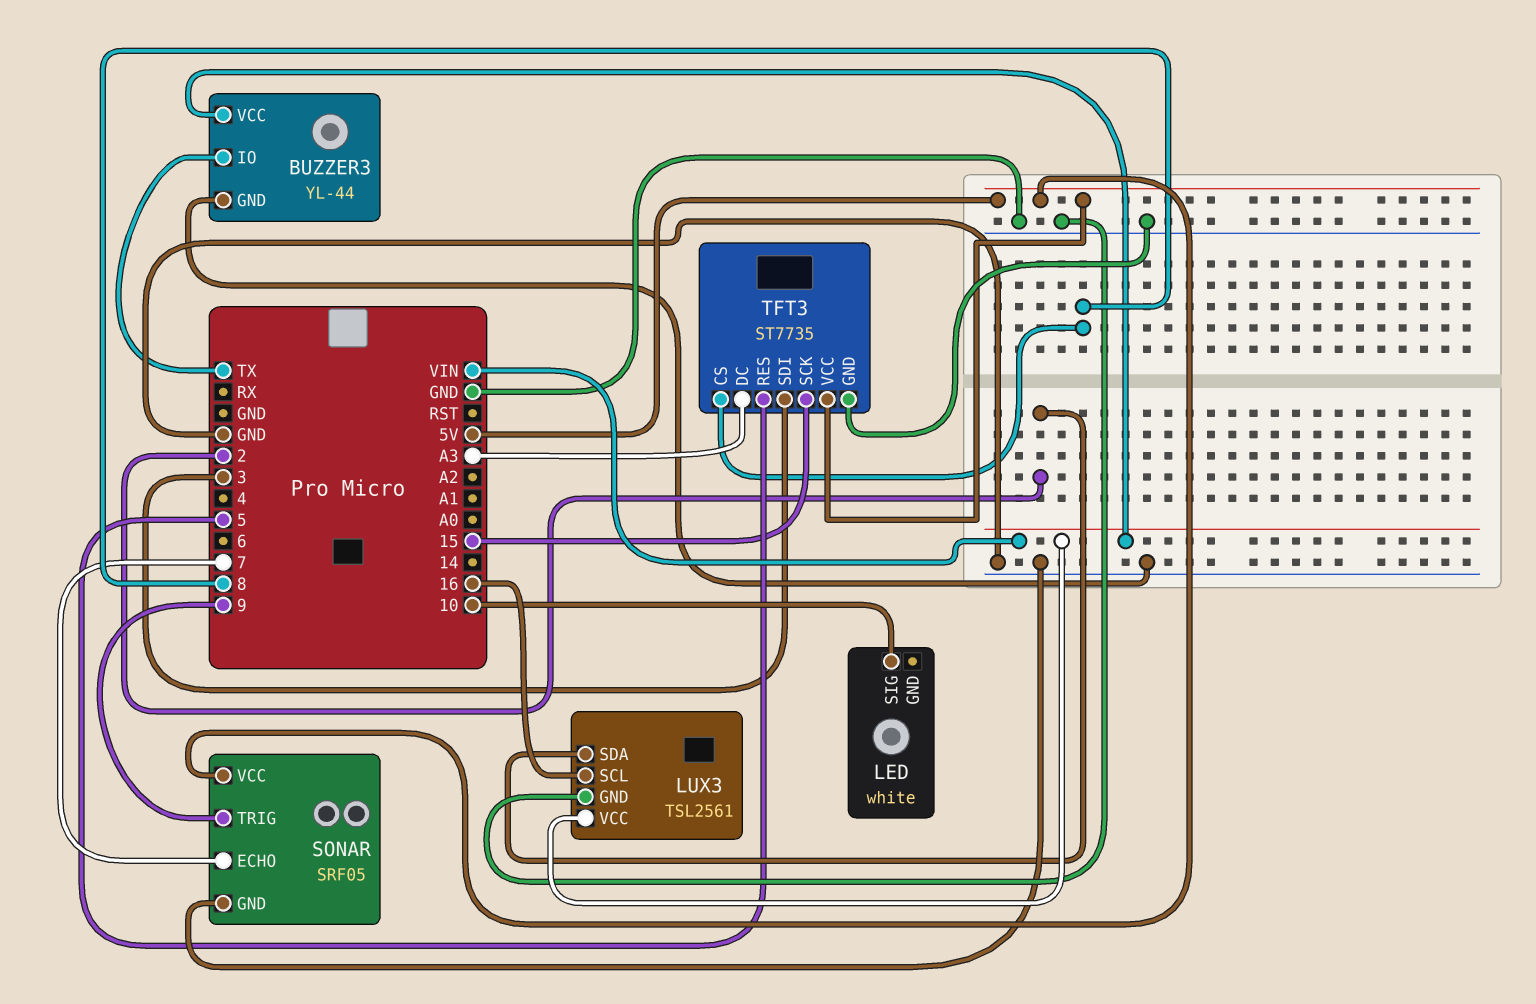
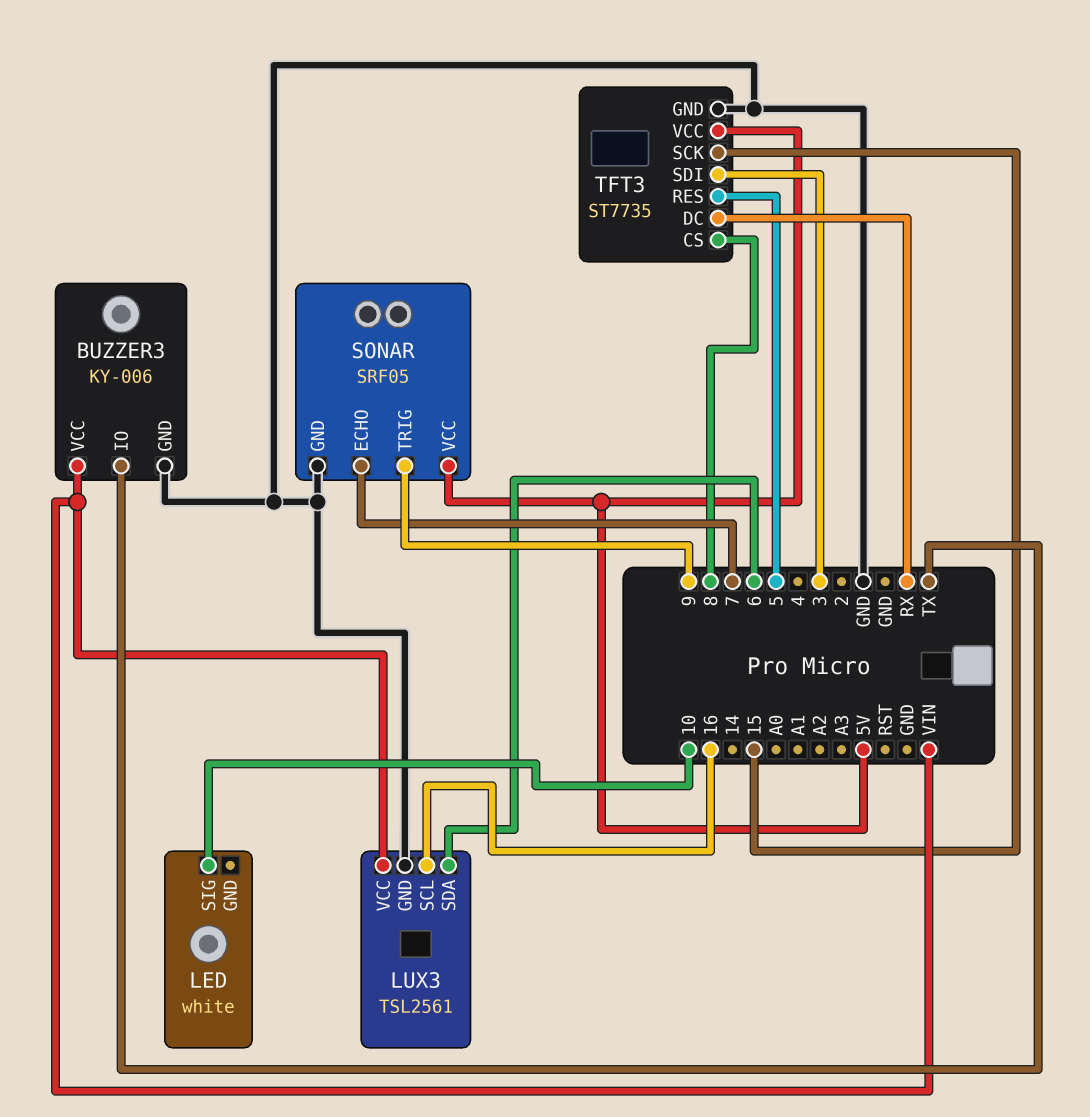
BUZZER3: YL-44 -> KY-006
LUX3 pin SDA: 2 -> 6
TFT3 pin DC: A3 -> RX

